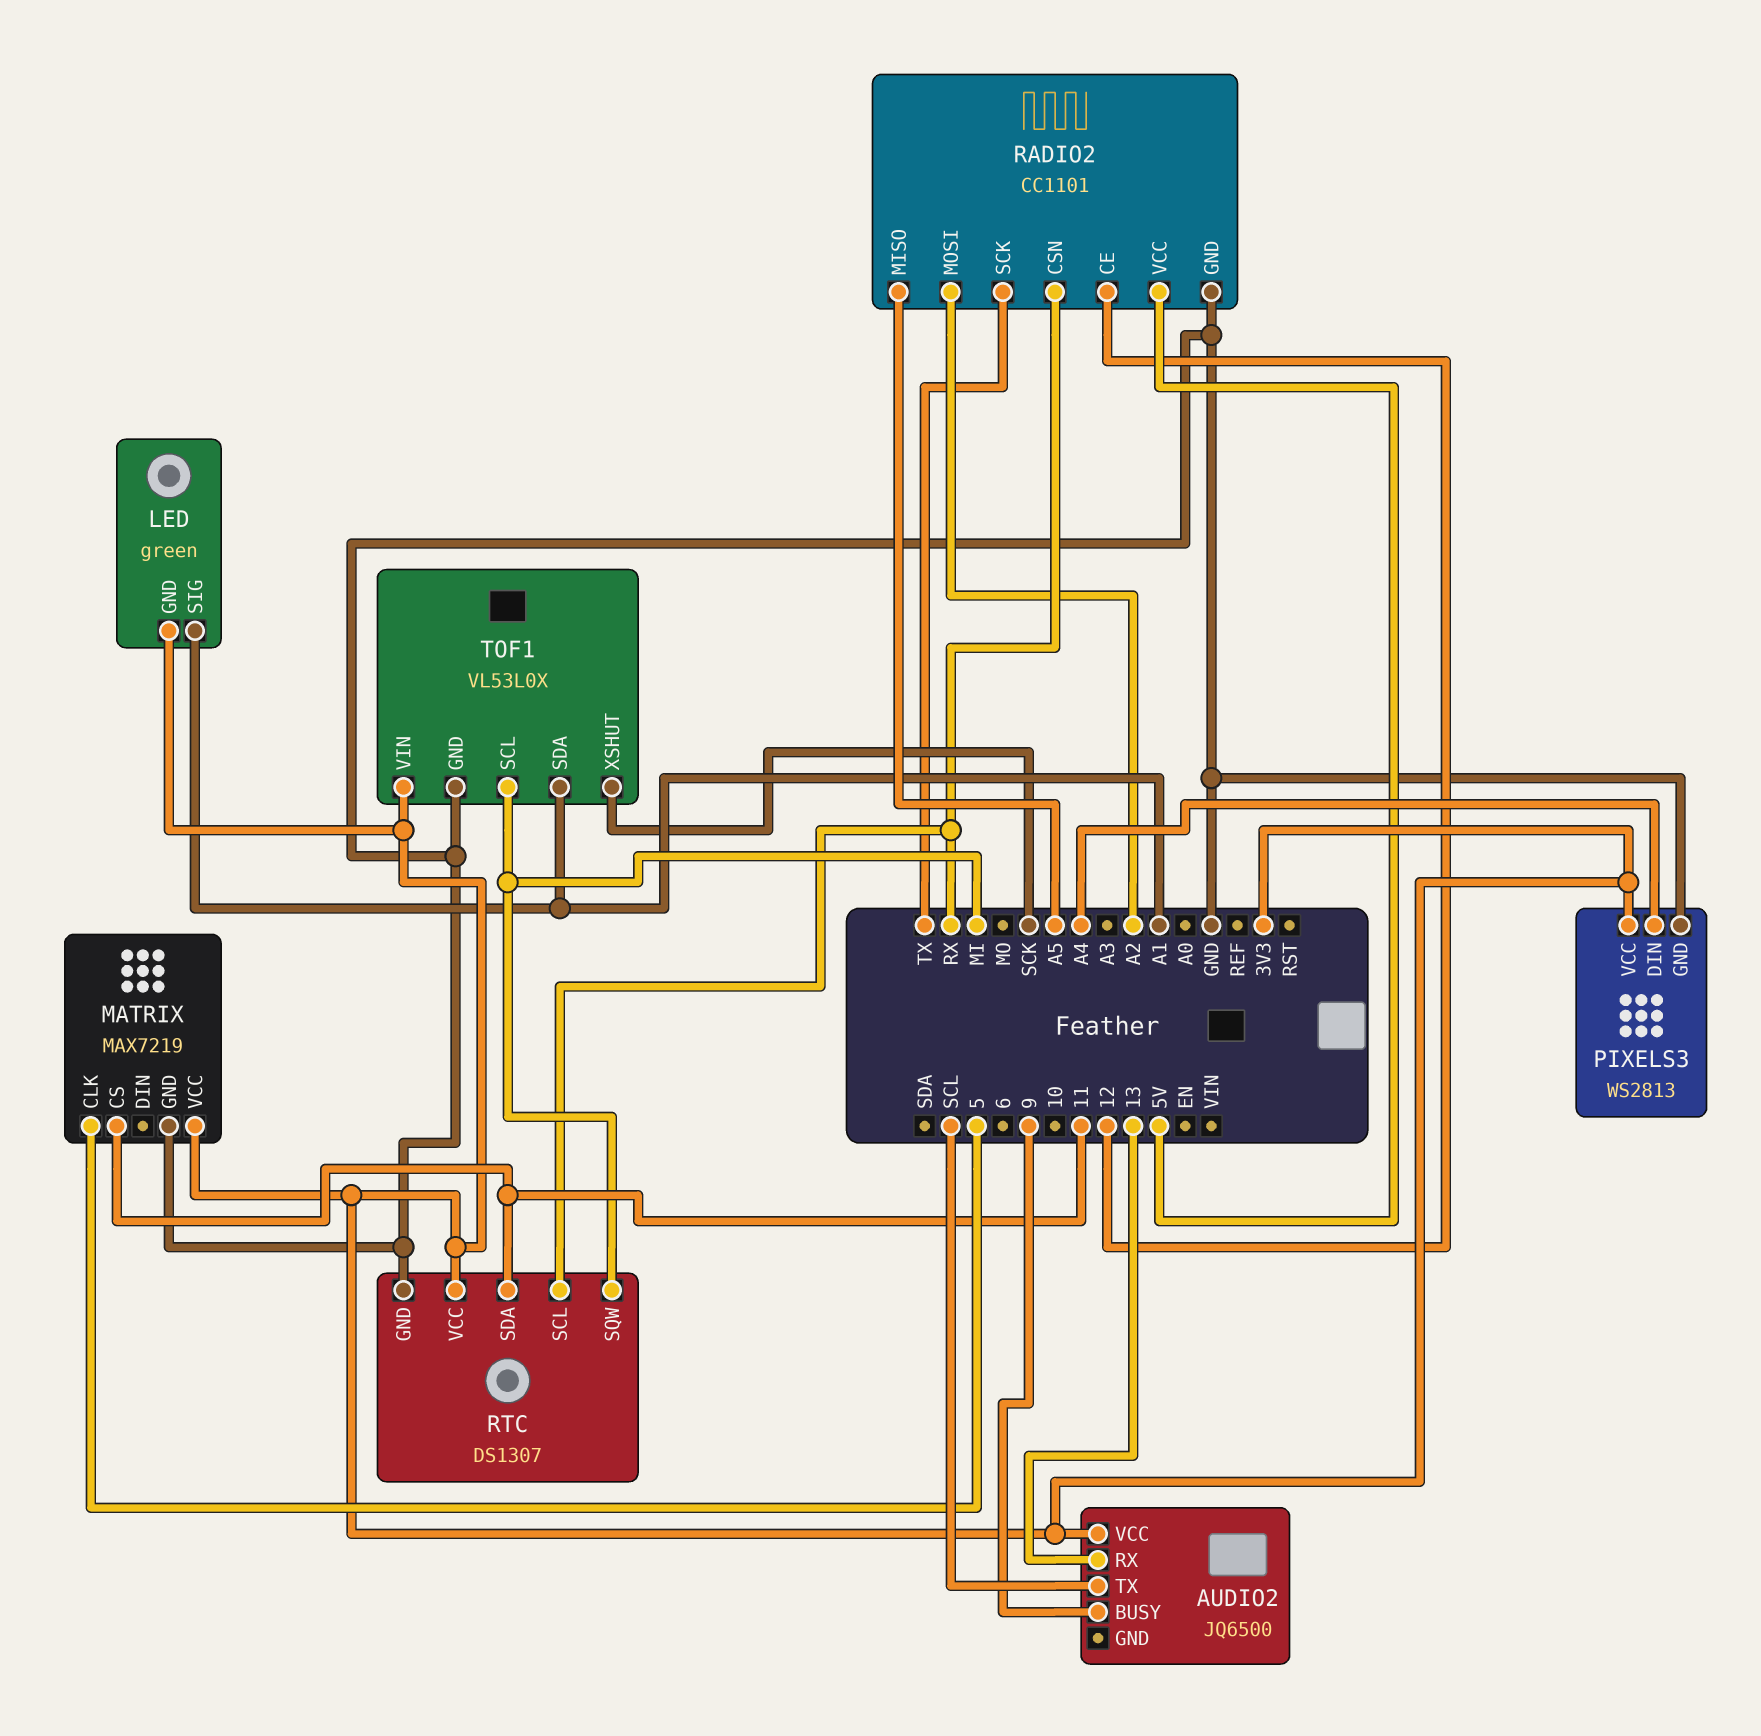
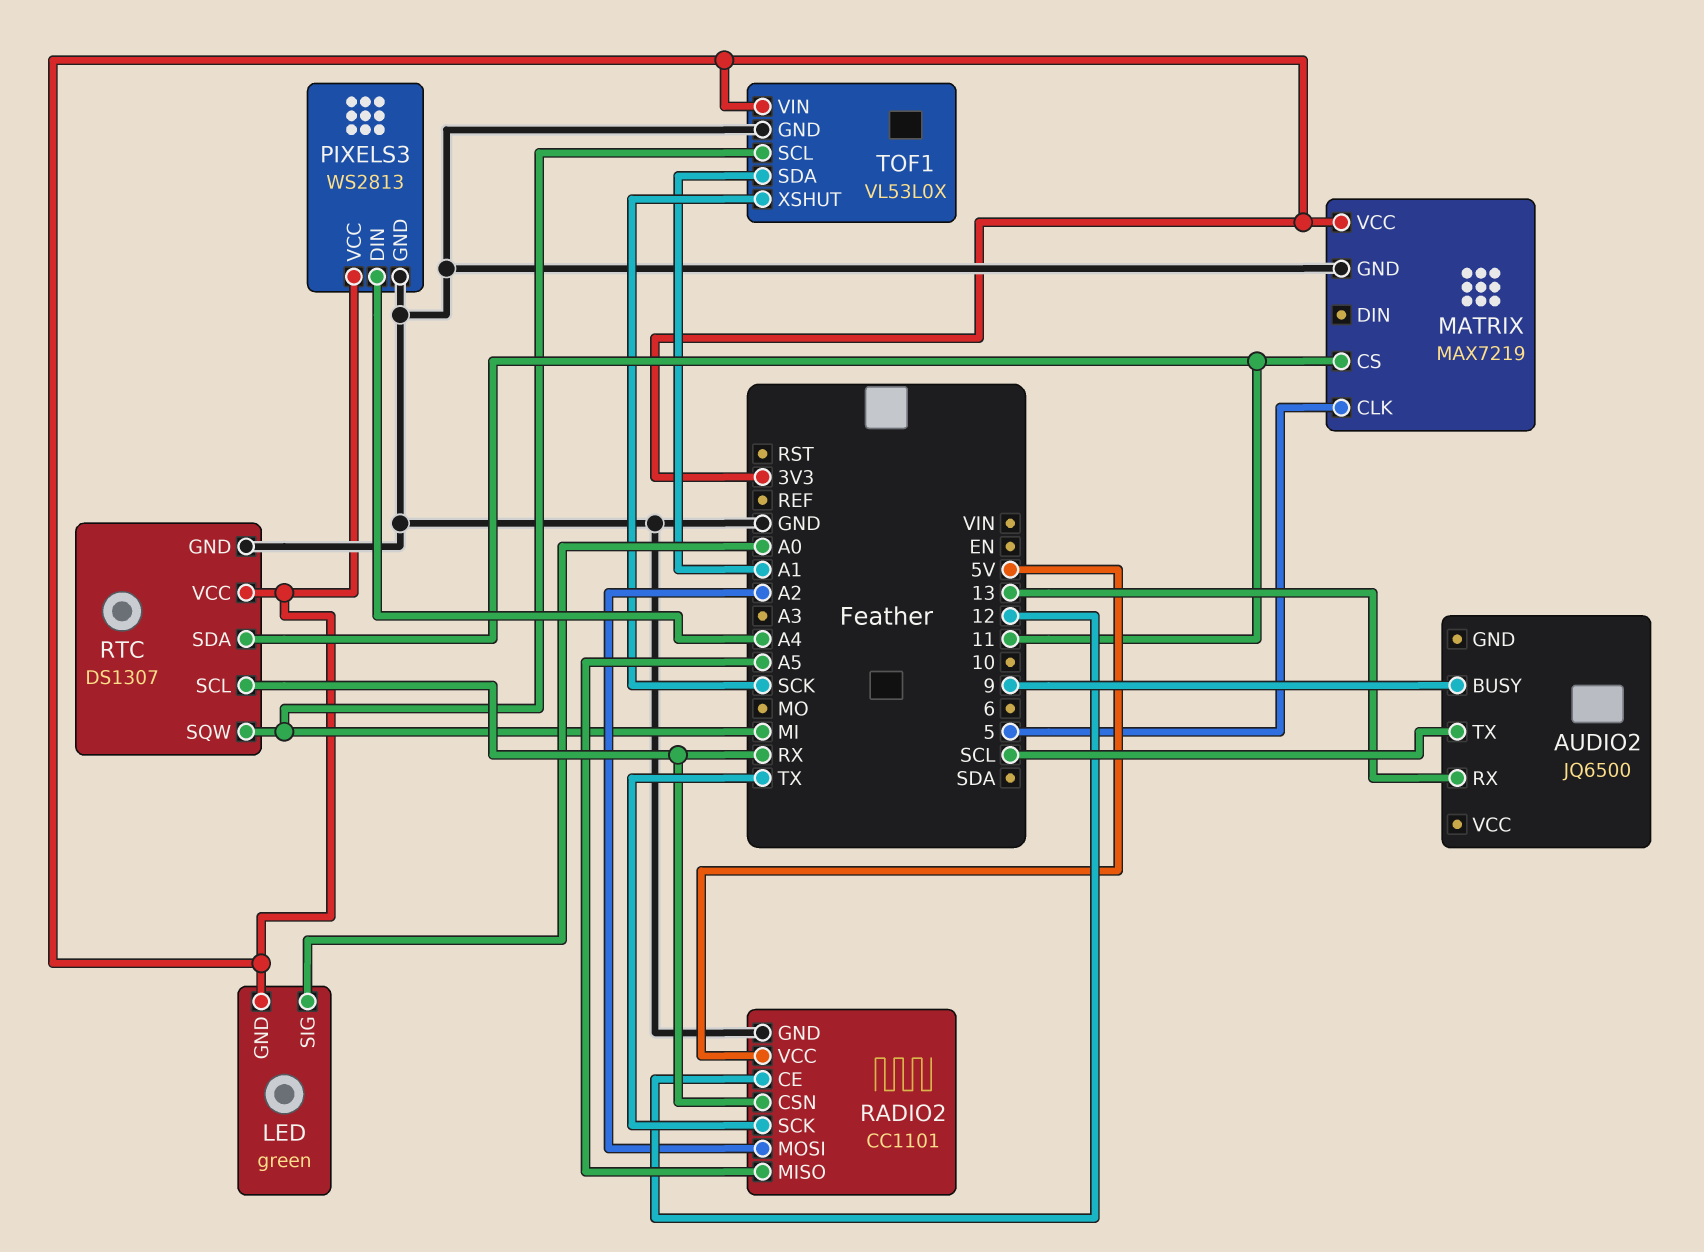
AUDIO2 pin VCC: 3V3 -> none
LED pin SIG: A1 -> A0

